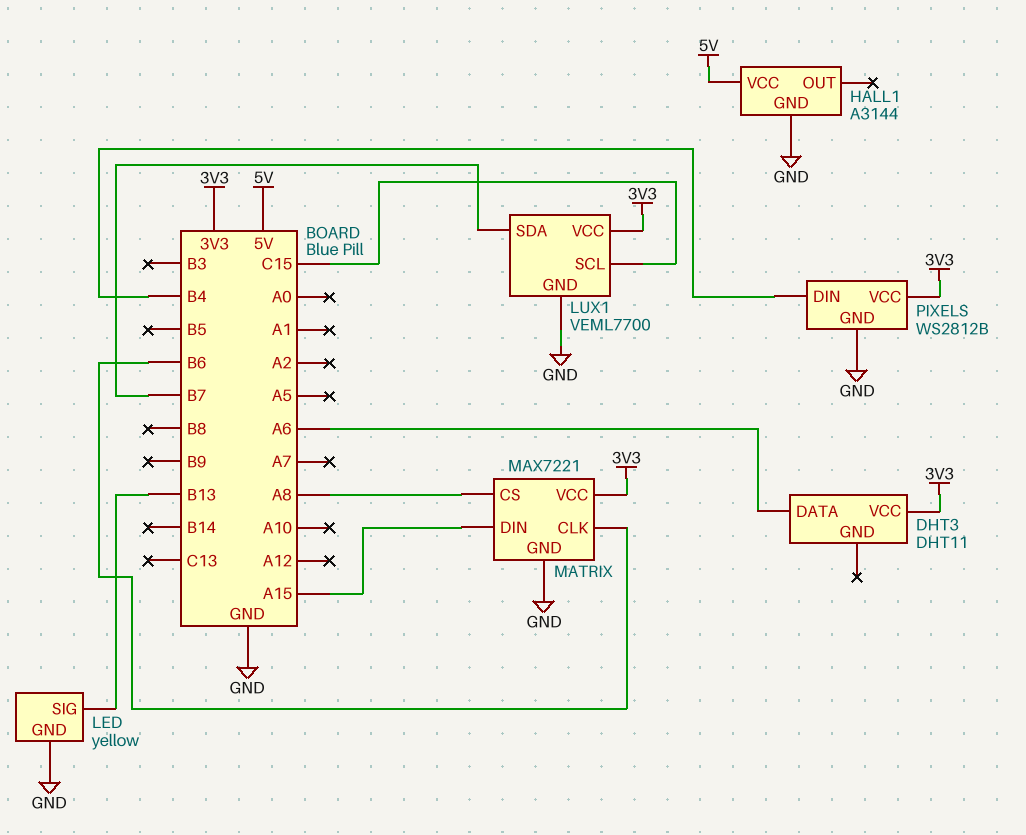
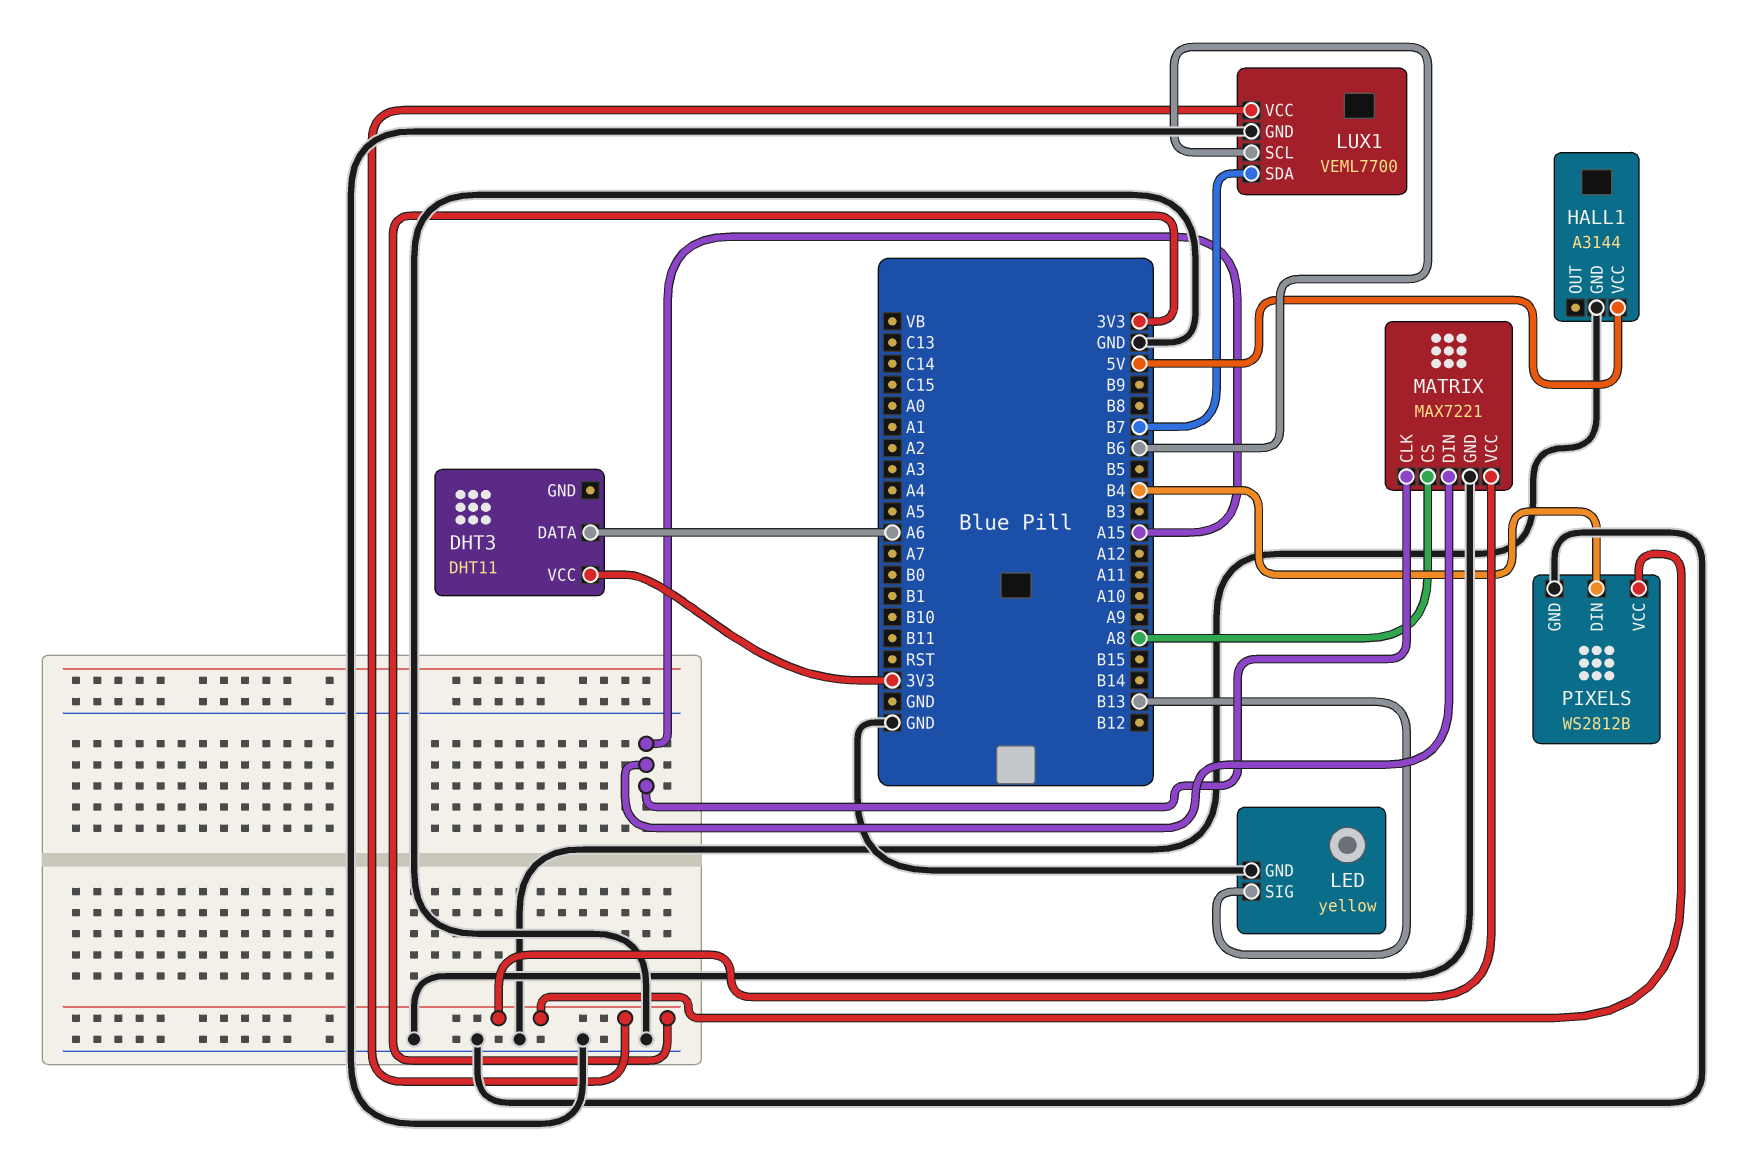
LUX1 pin SCL: C15 -> B6
MATRIX pin CLK: B6 -> A15

